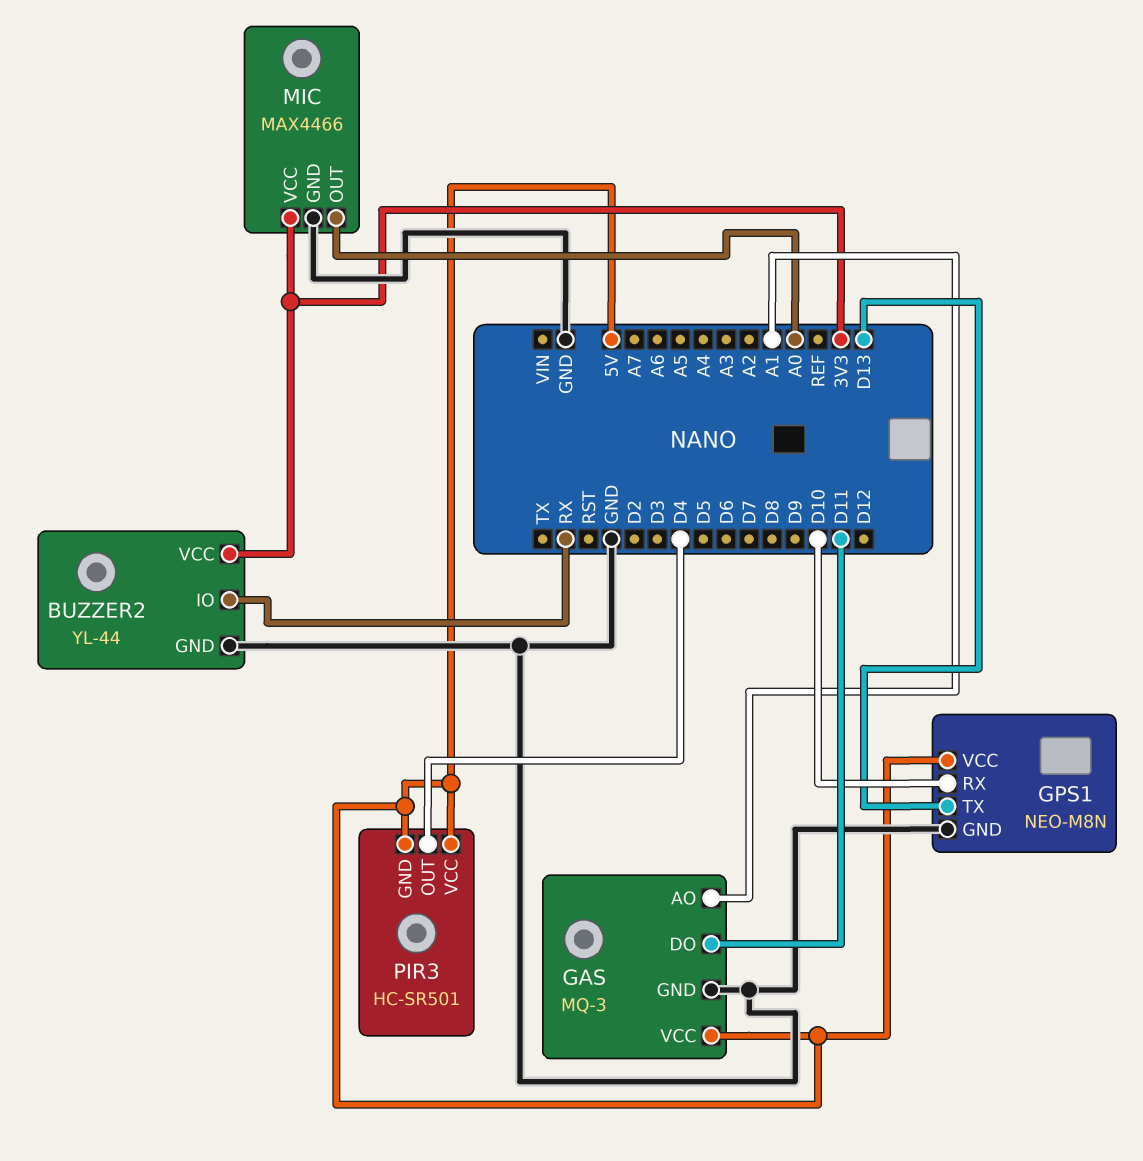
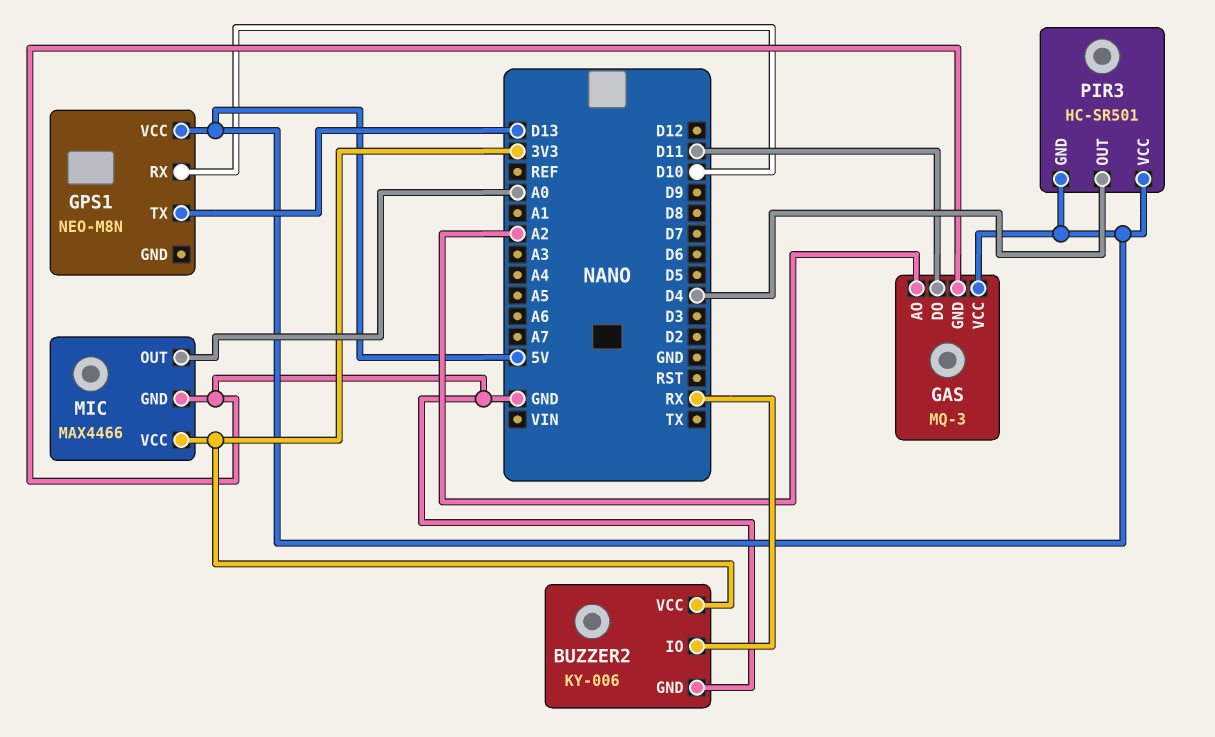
BUZZER2: YL-44 -> KY-006
GAS pin AO: A1 -> A2
GPS1 pin GND: GND -> none

